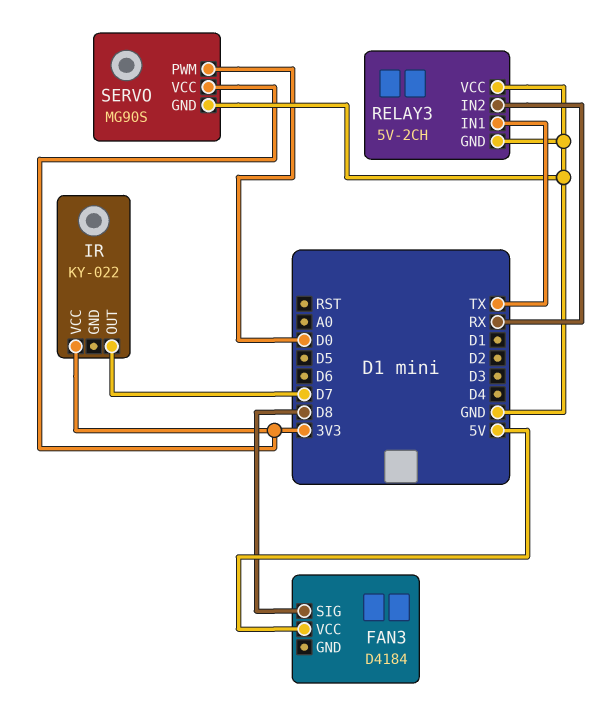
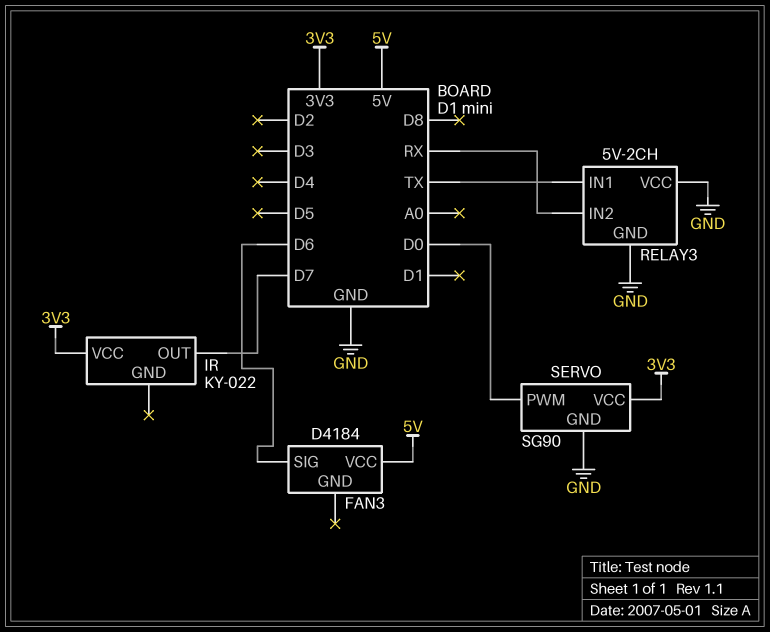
FAN3 pin SIG: D8 -> D6
SERVO: MG90S -> SG90

